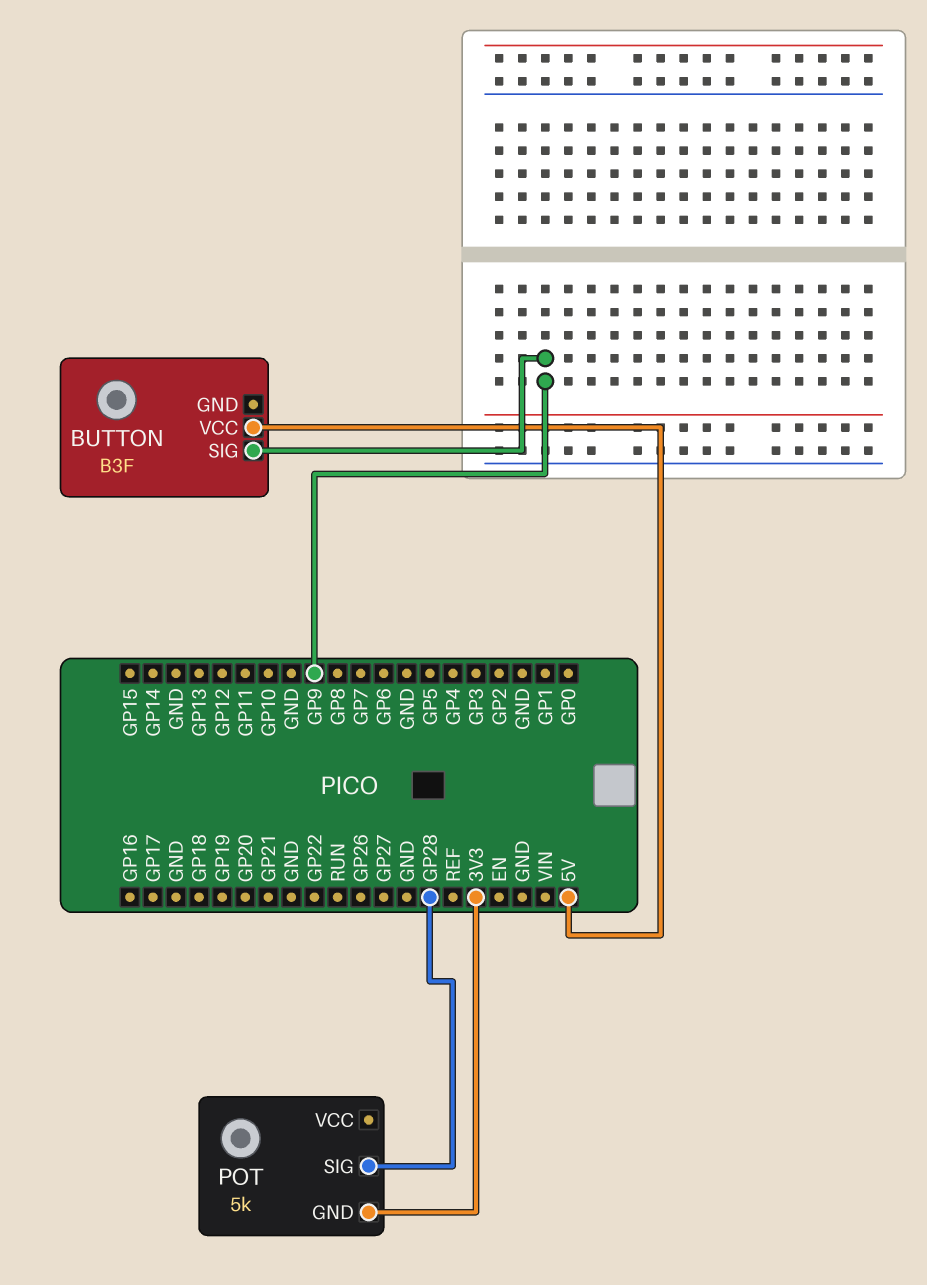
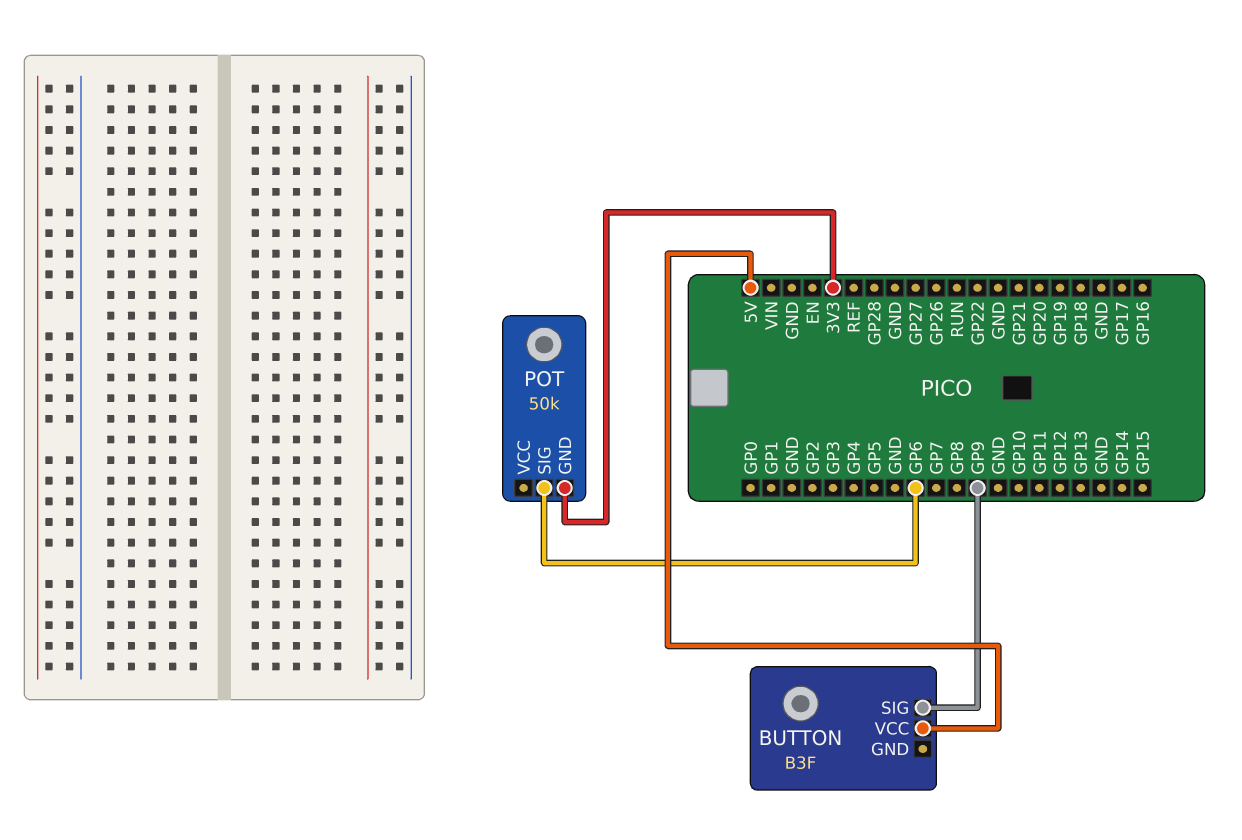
POT: 5k -> 50k
POT pin SIG: GP28 -> GP6

